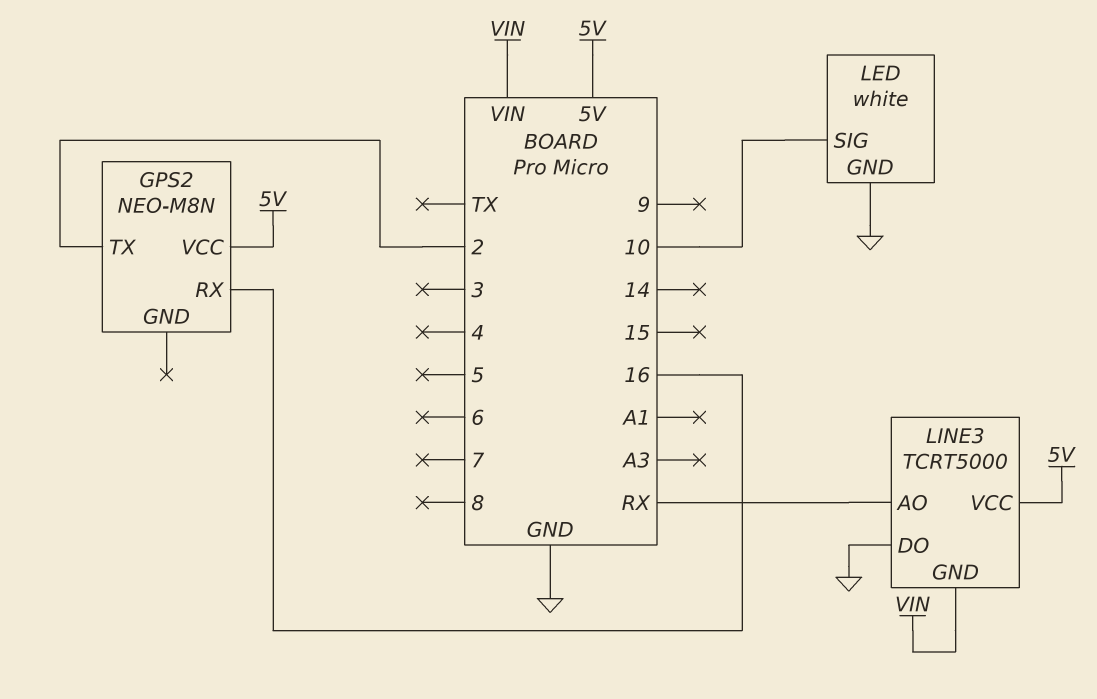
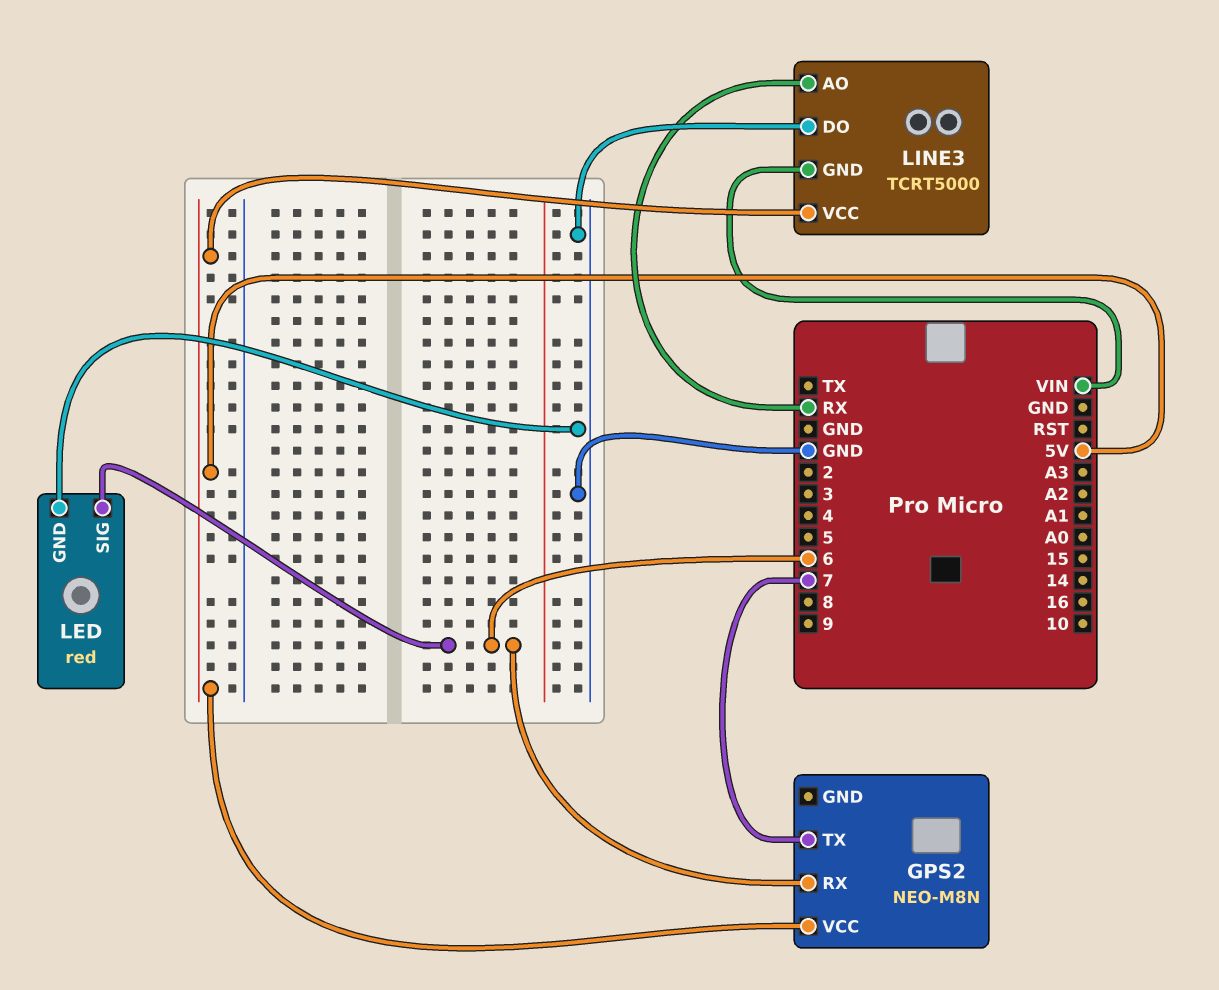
GPS2 pin RX: 16 -> 6
GPS2 pin TX: 2 -> 7
LED: white -> red
LED pin SIG: 10 -> 6

